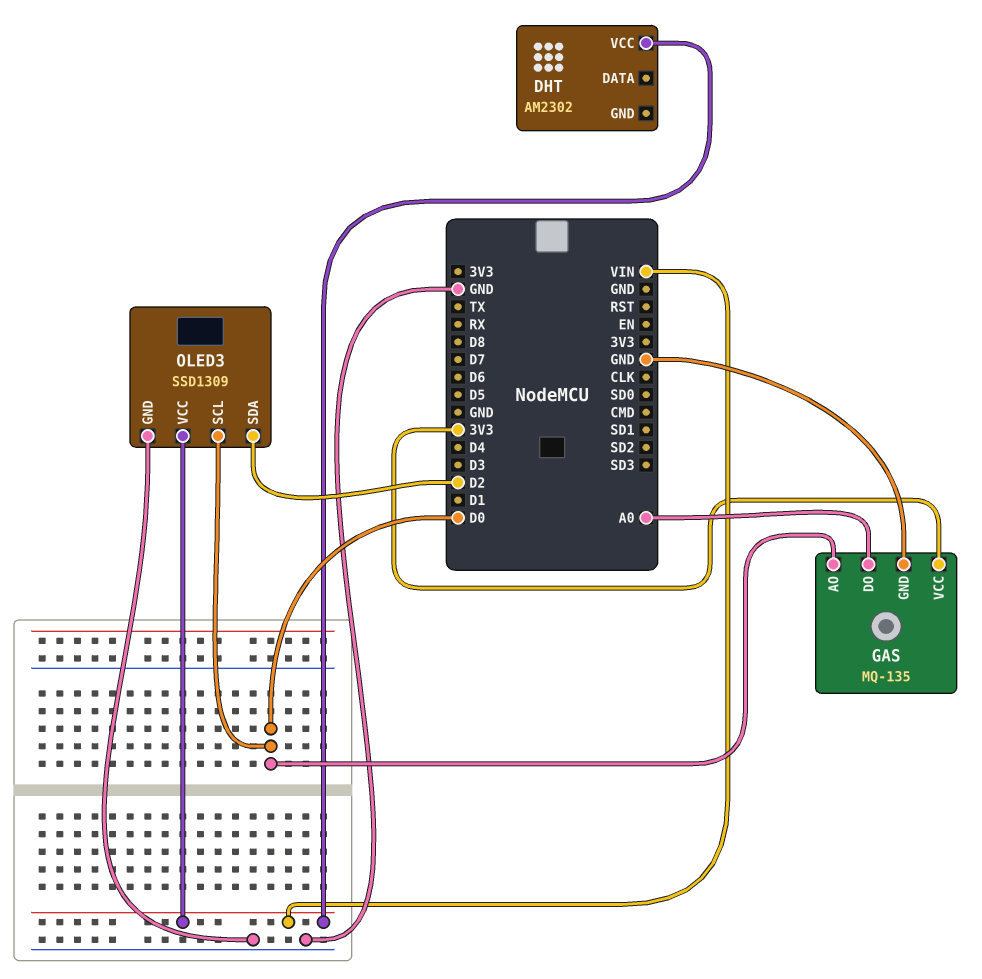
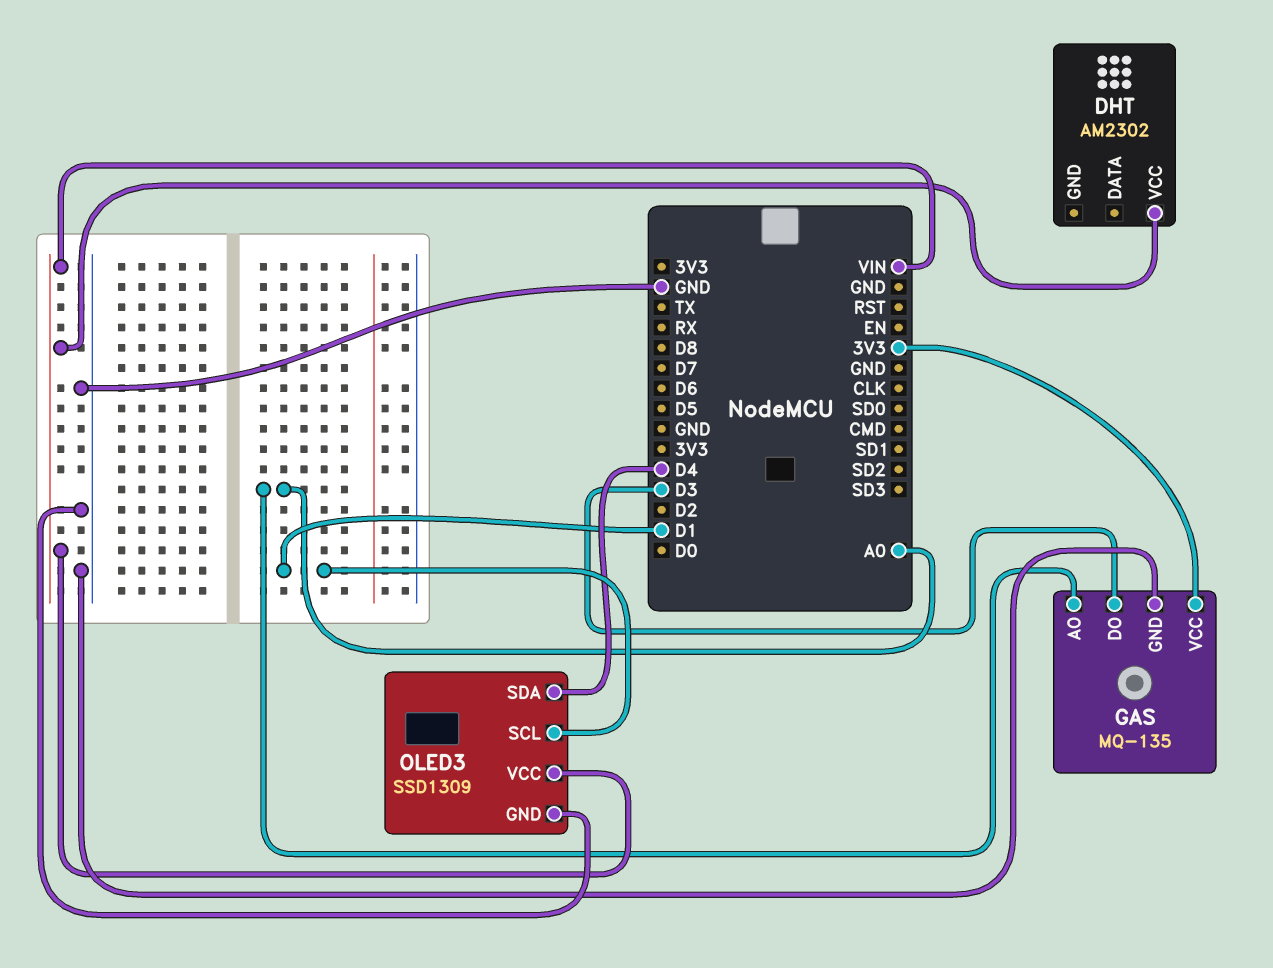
GAS pin AO: D0 -> A0
GAS pin DO: A0 -> D3
OLED3 pin SCL: D0 -> D1
OLED3 pin SDA: D2 -> D4

